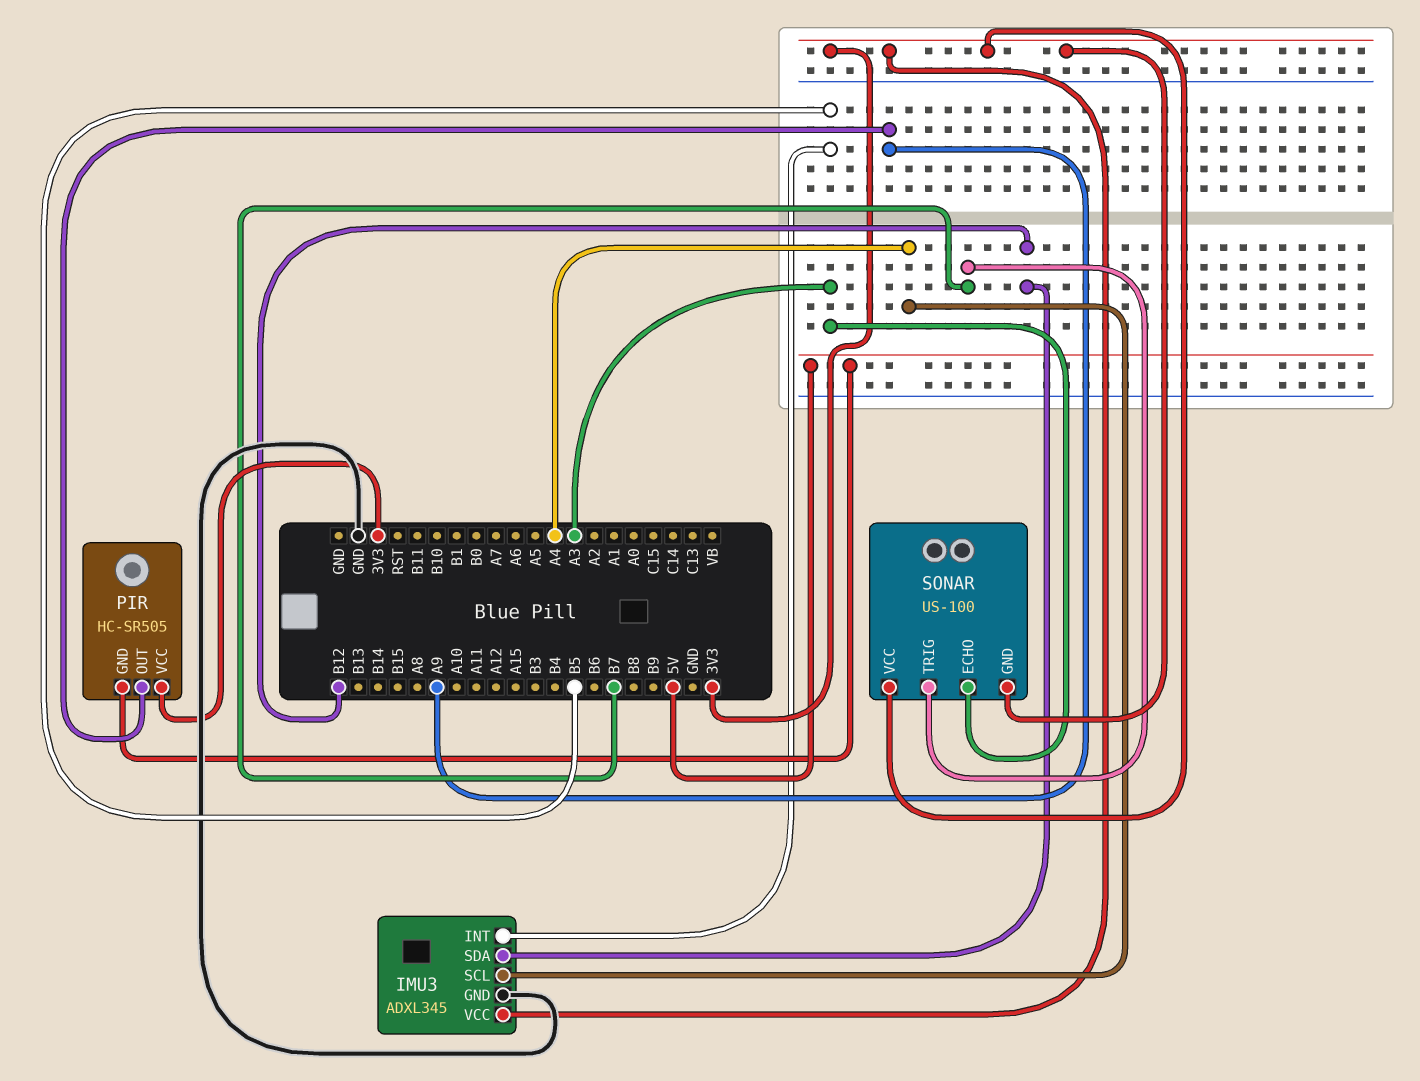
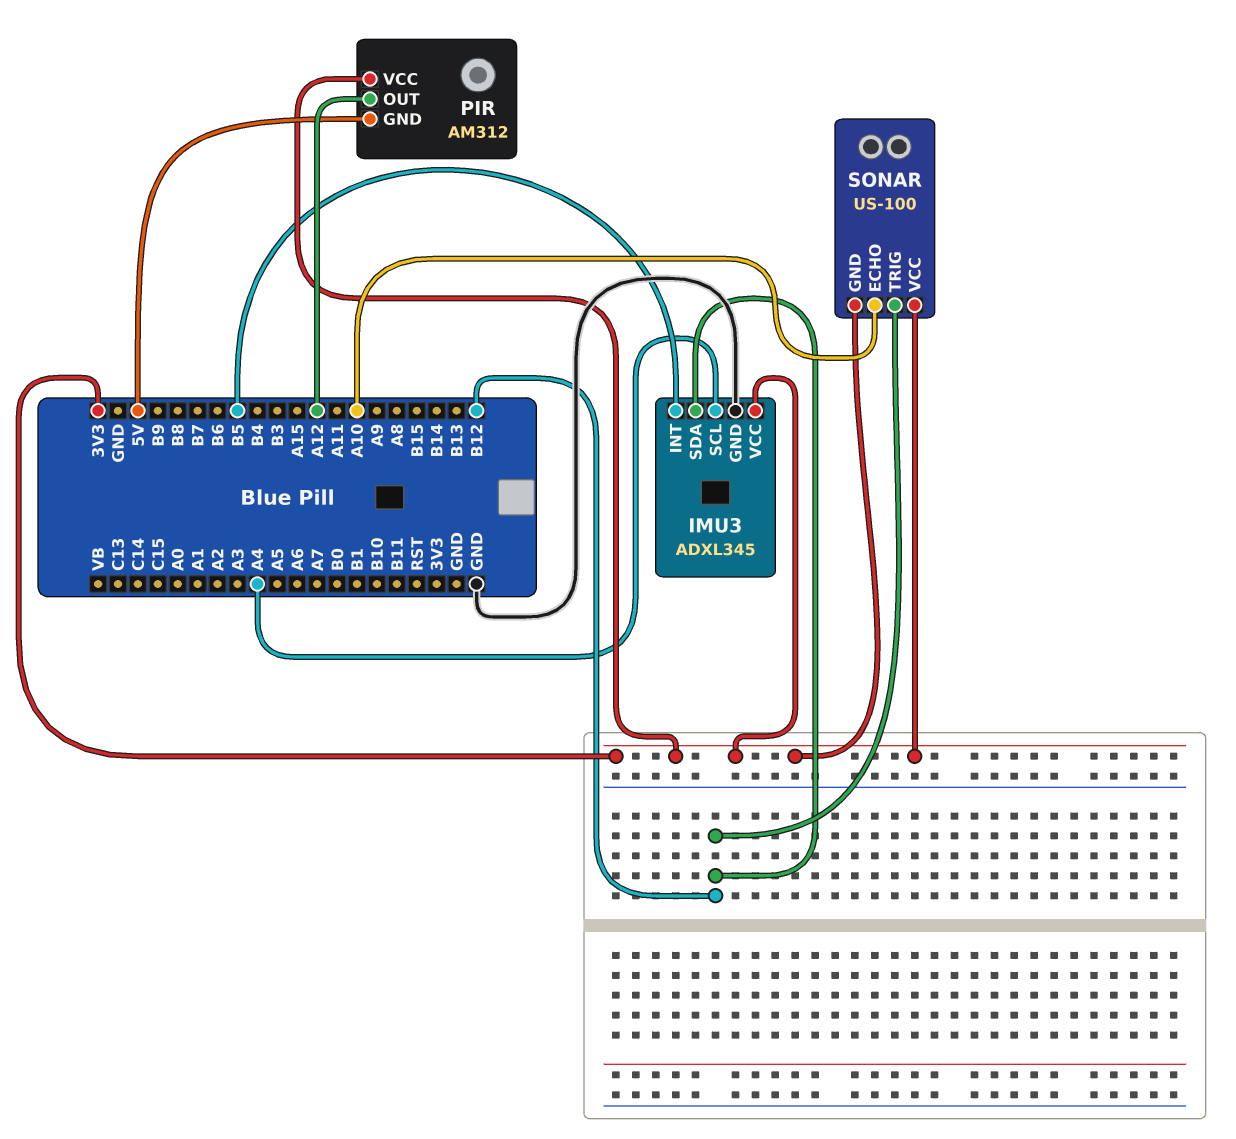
PIR: HC-SR505 -> AM312
PIR pin OUT: A9 -> A12
SONAR pin ECHO: A3 -> A10
SONAR pin TRIG: B7 -> B12

